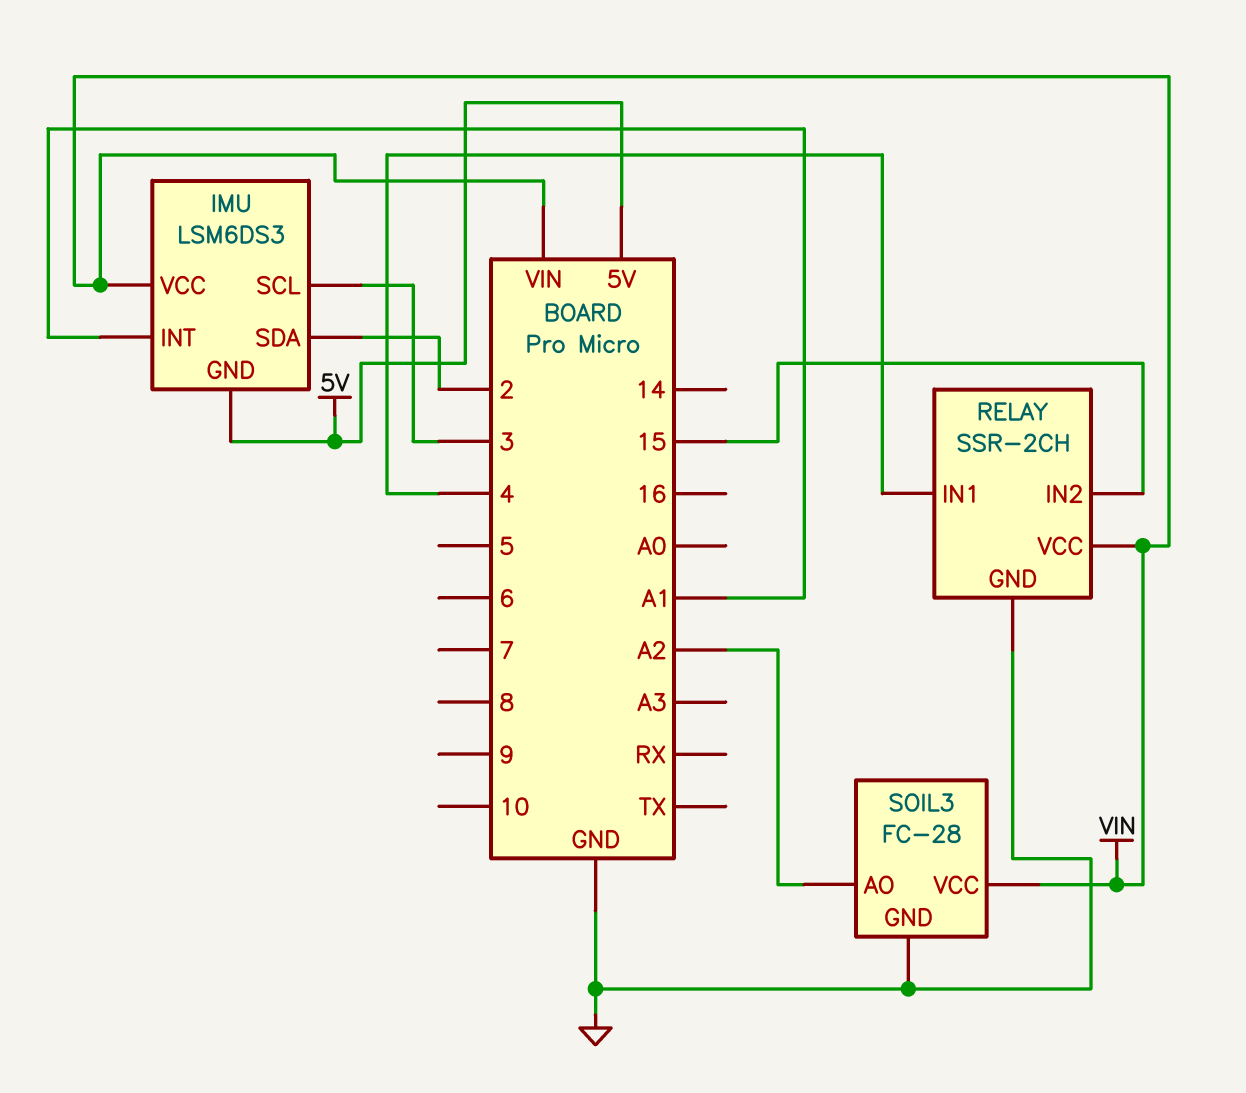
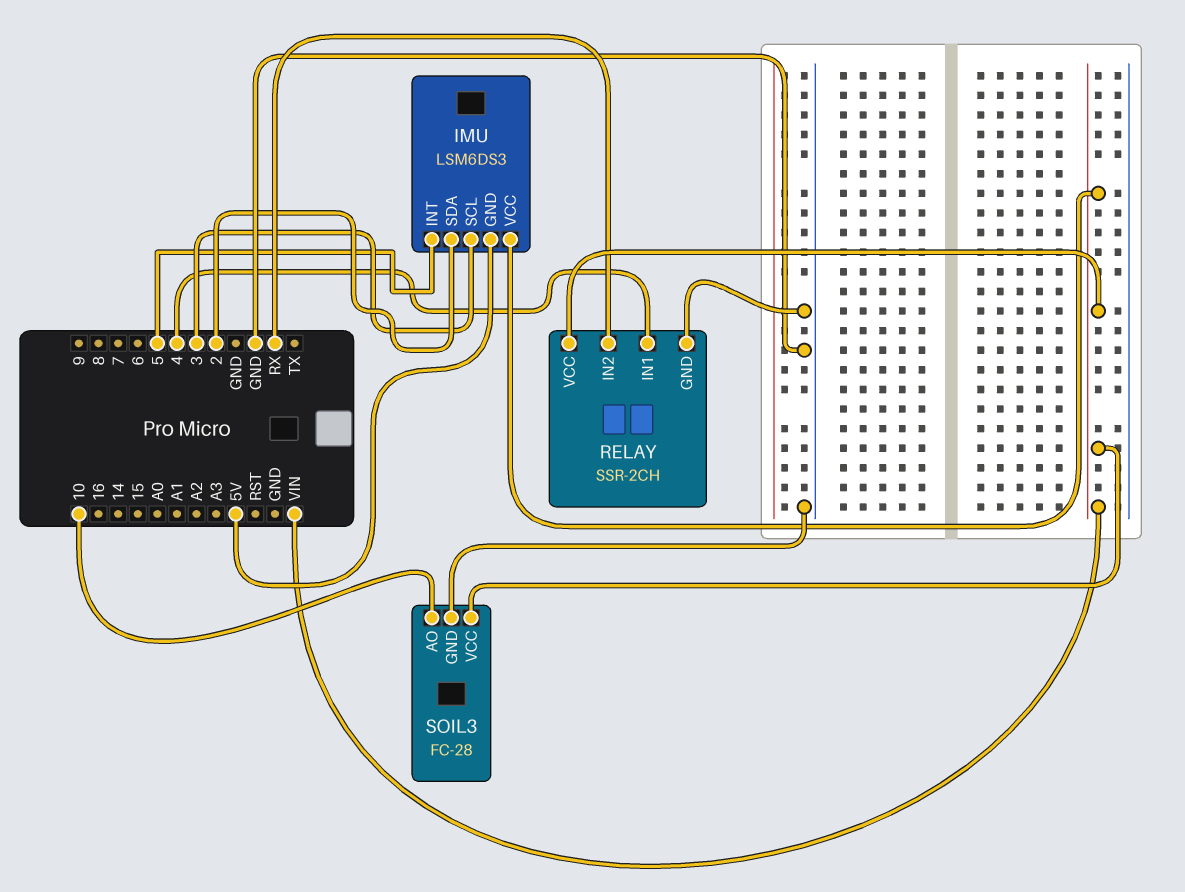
IMU pin INT: A1 -> 5
RELAY pin IN2: 15 -> RX
SOIL3 pin AO: A2 -> 10

